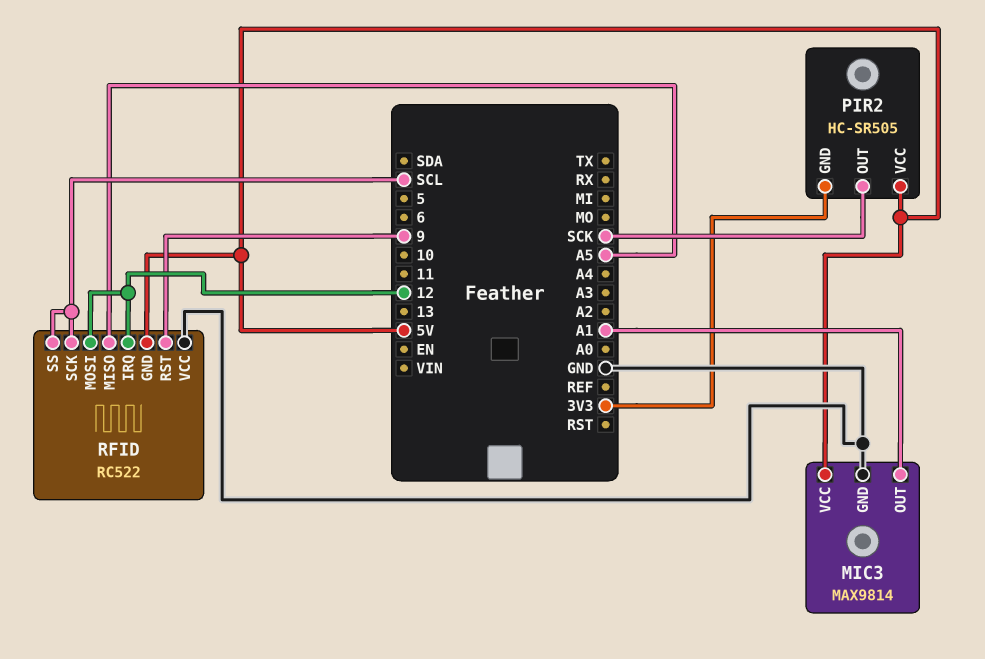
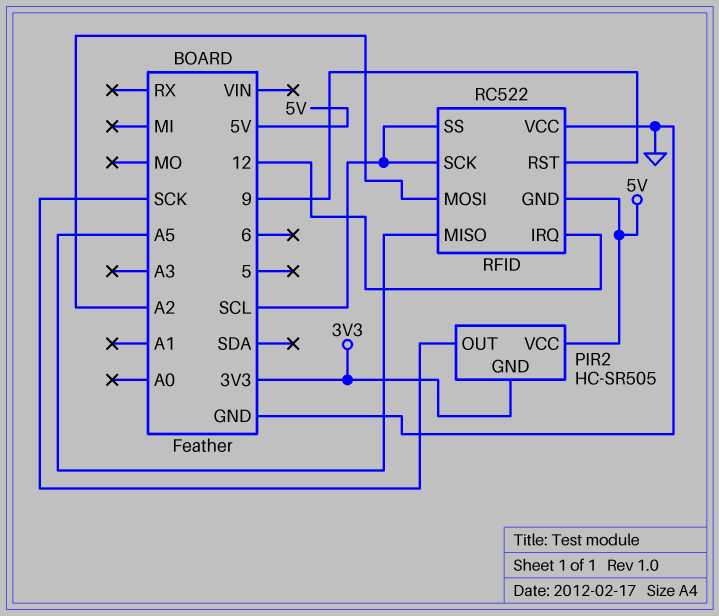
MIC3: MAX9814 -> none
MIC3 pin GND: GND -> none
MIC3 pin OUT: A1 -> none
MIC3 pin VCC: 5V -> none
RFID pin MOSI: 12 -> A2

